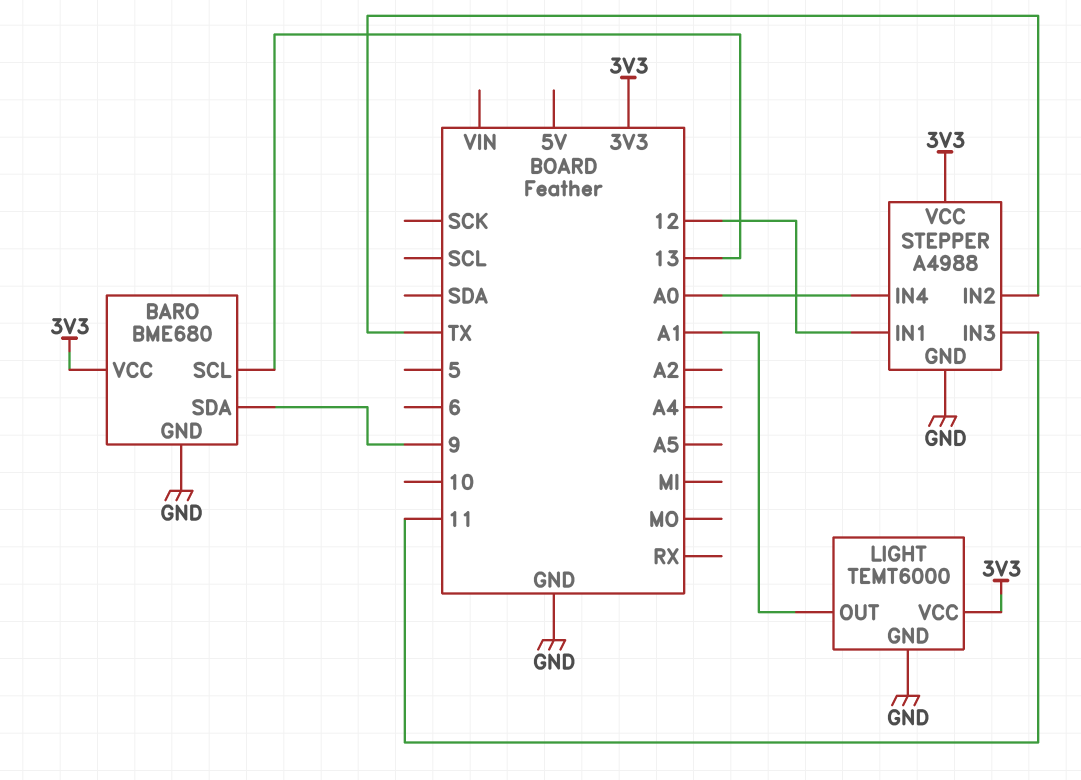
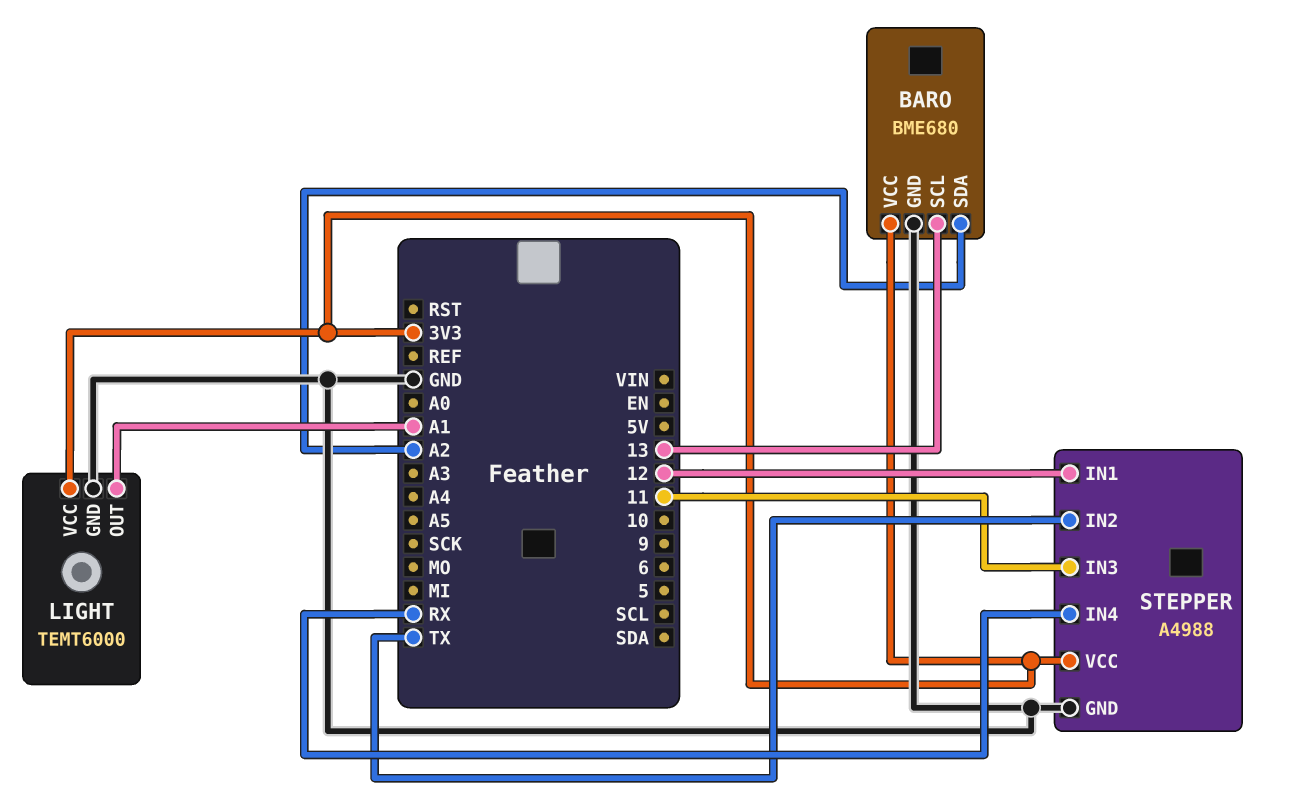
BARO pin SDA: 9 -> A2
STEPPER pin IN4: A0 -> RX

